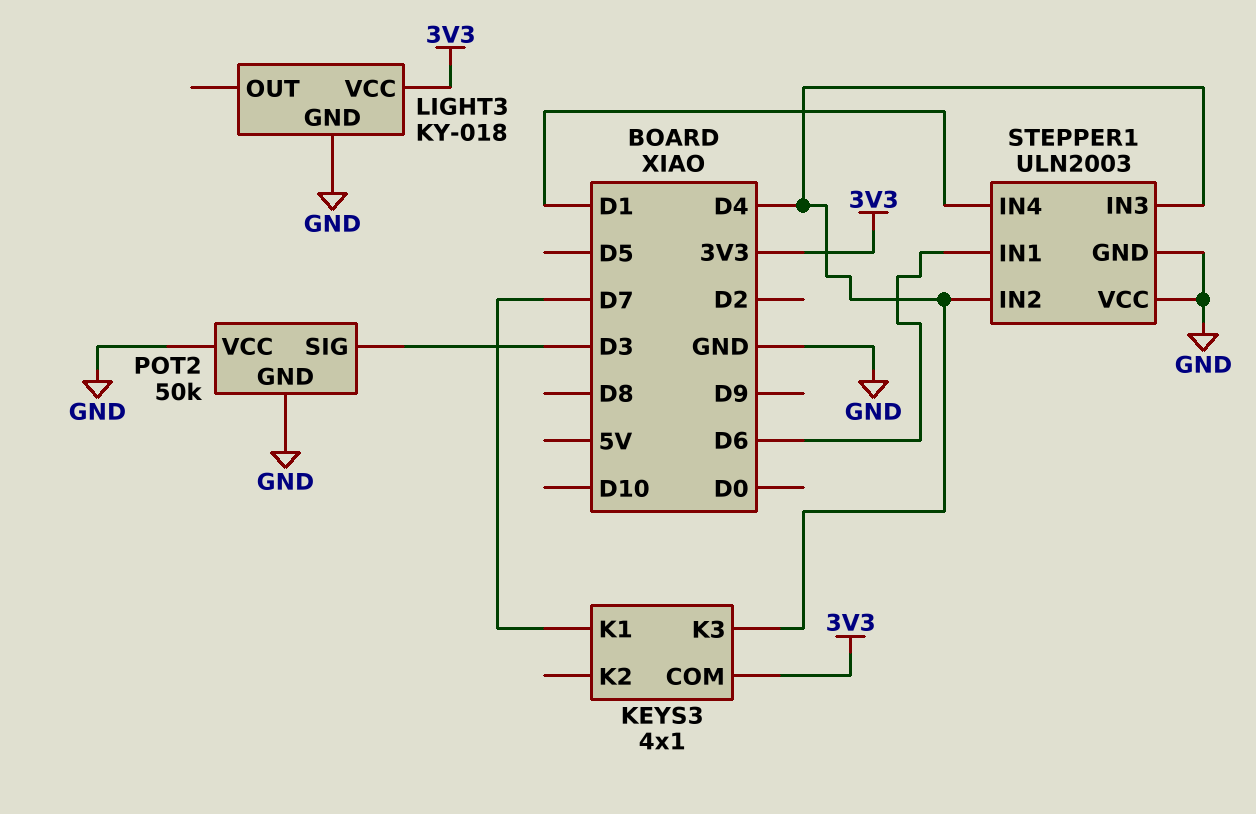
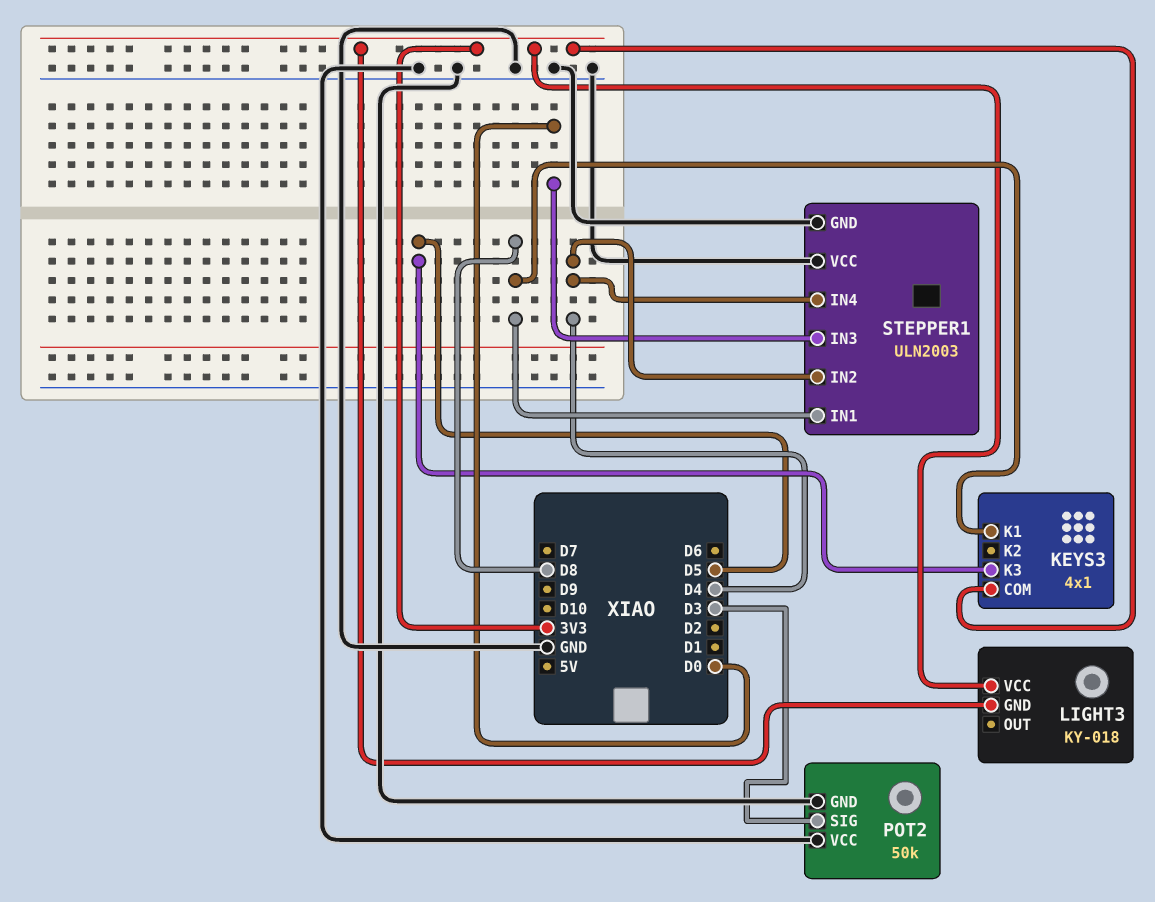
KEYS3 pin K1: D7 -> D8
KEYS3 pin K3: D4 -> D5
LIGHT3 pin GND: GND -> 3V3
STEPPER1 pin IN1: D6 -> D8
STEPPER1 pin IN3: D4 -> D0
STEPPER1 pin IN4: D1 -> D4

